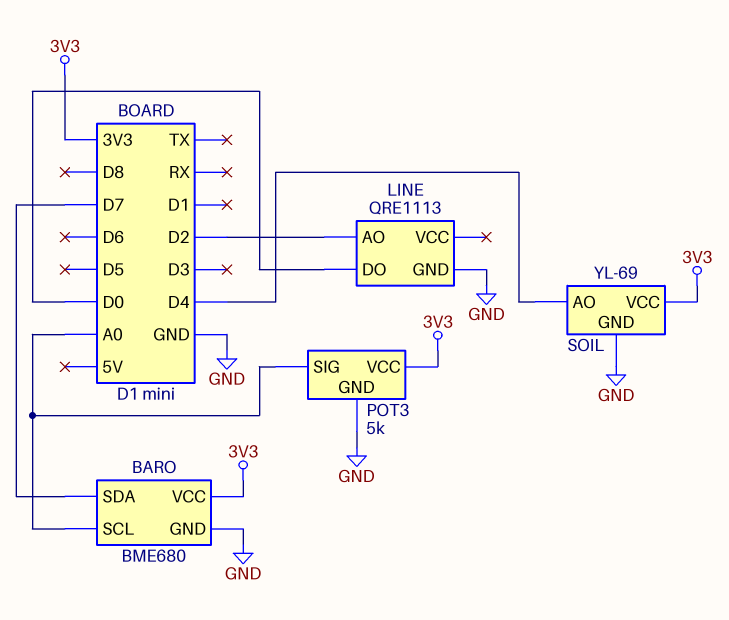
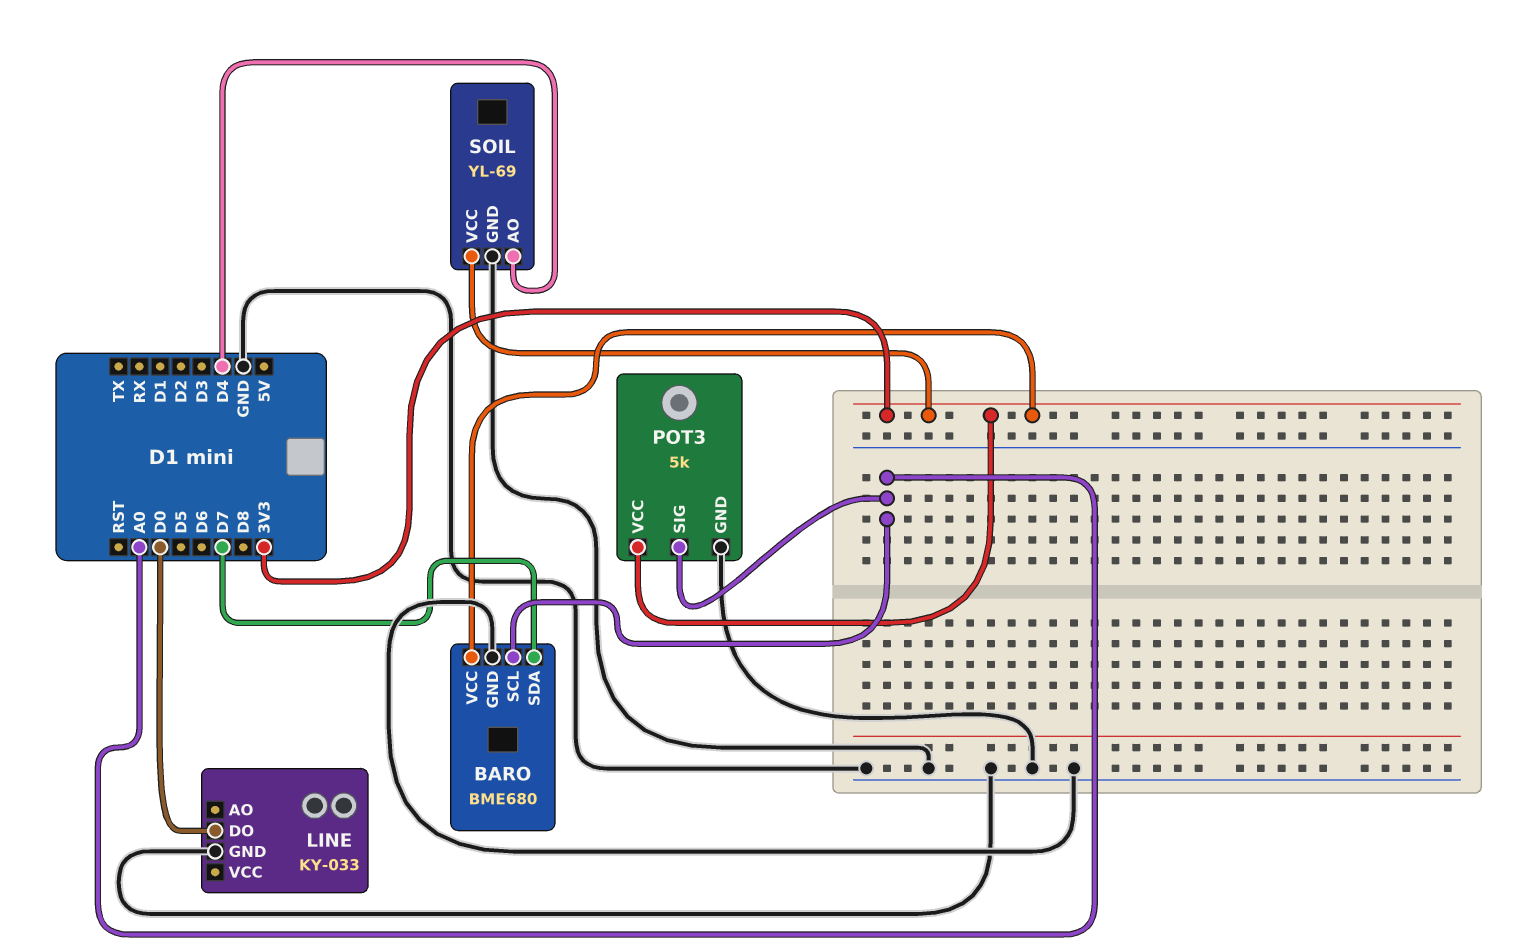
LINE: QRE1113 -> KY-033
LINE pin AO: D2 -> none

